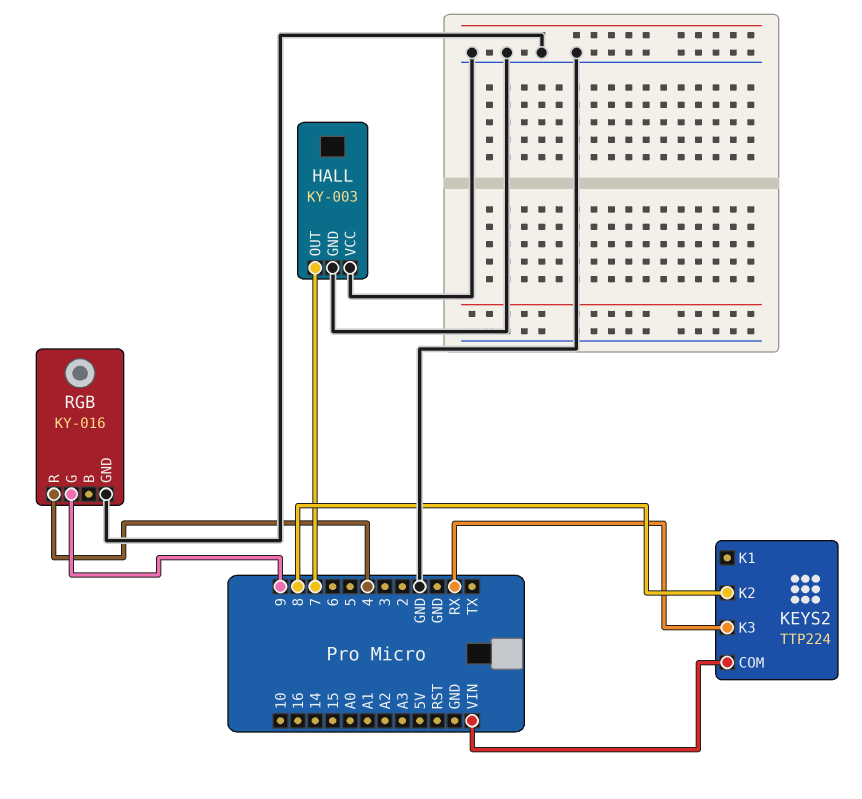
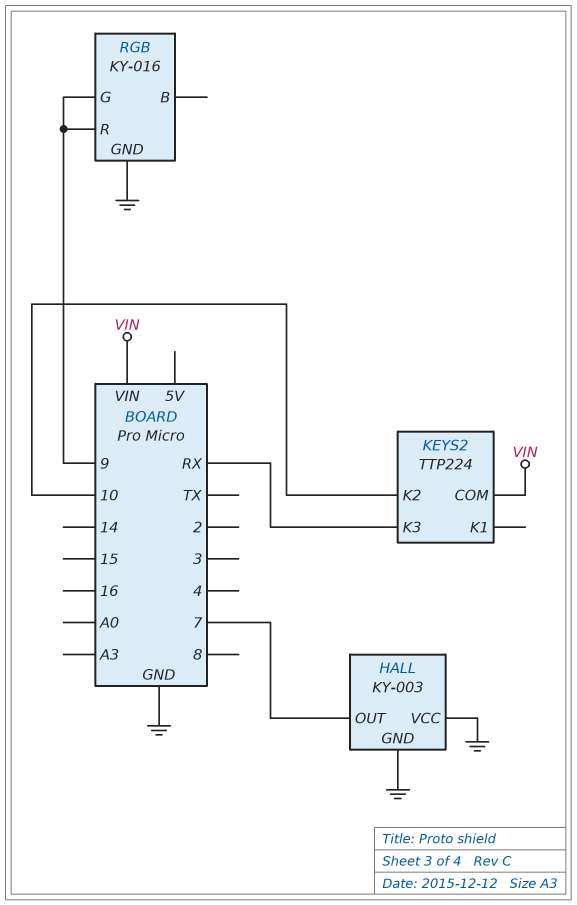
KEYS2 pin K2: 8 -> 10
RGB pin R: 4 -> 9

